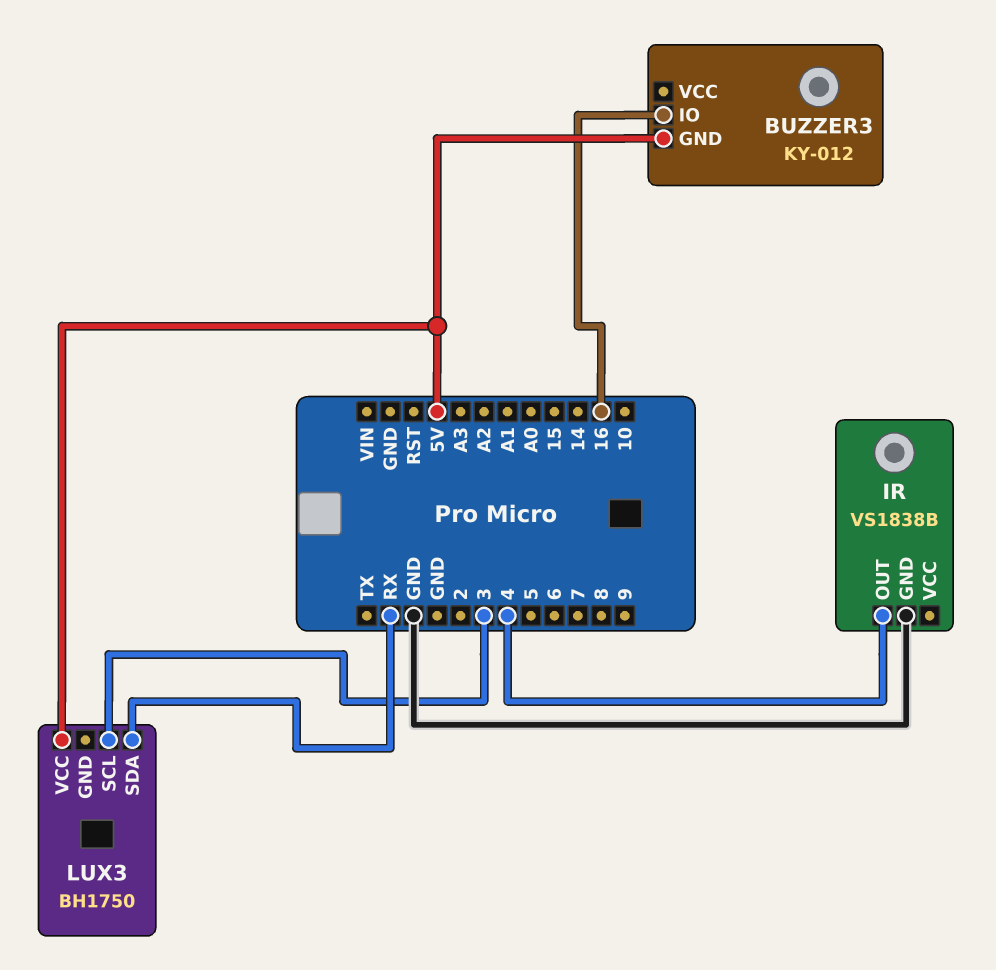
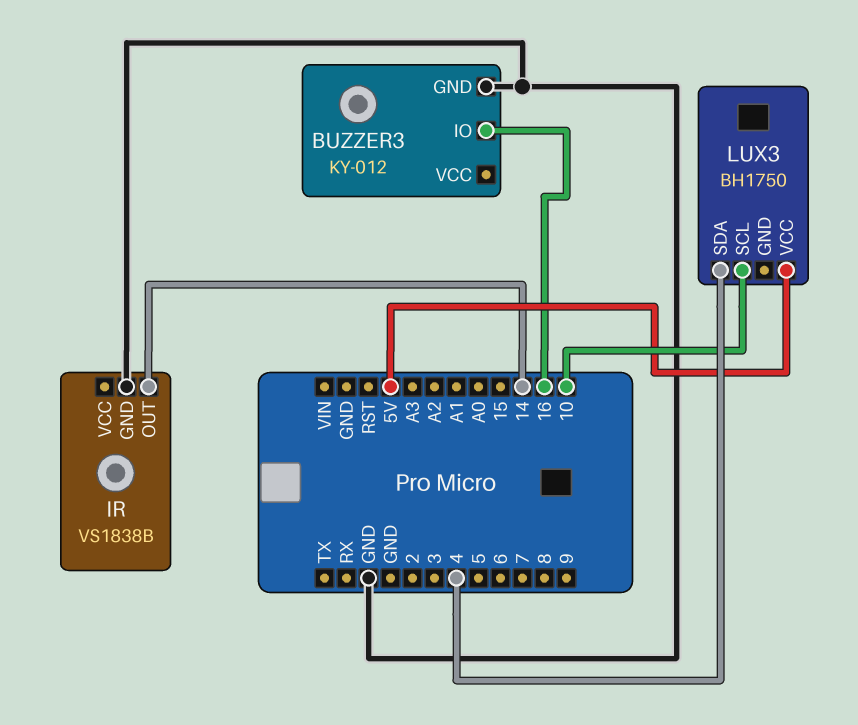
BUZZER3 pin GND: 5V -> GND
IR pin OUT: 4 -> 14
LUX3 pin SCL: 3 -> 10
LUX3 pin SDA: RX -> 4

